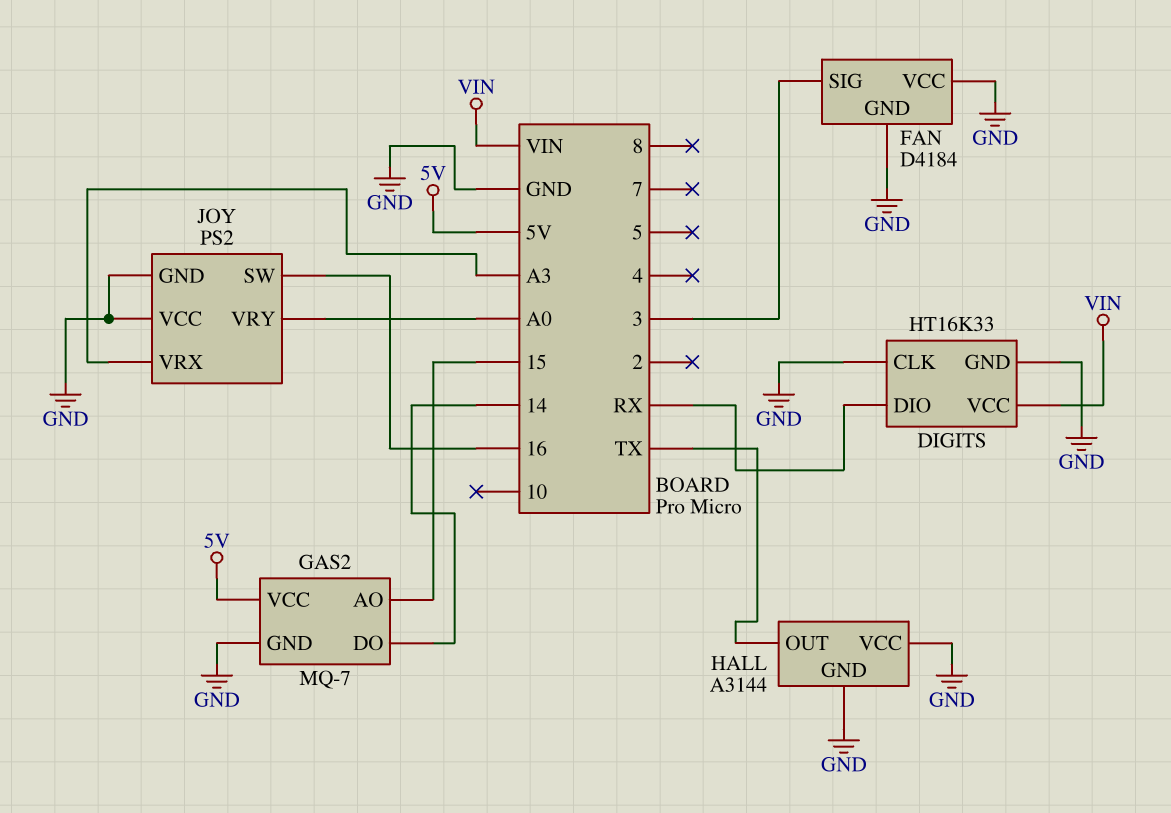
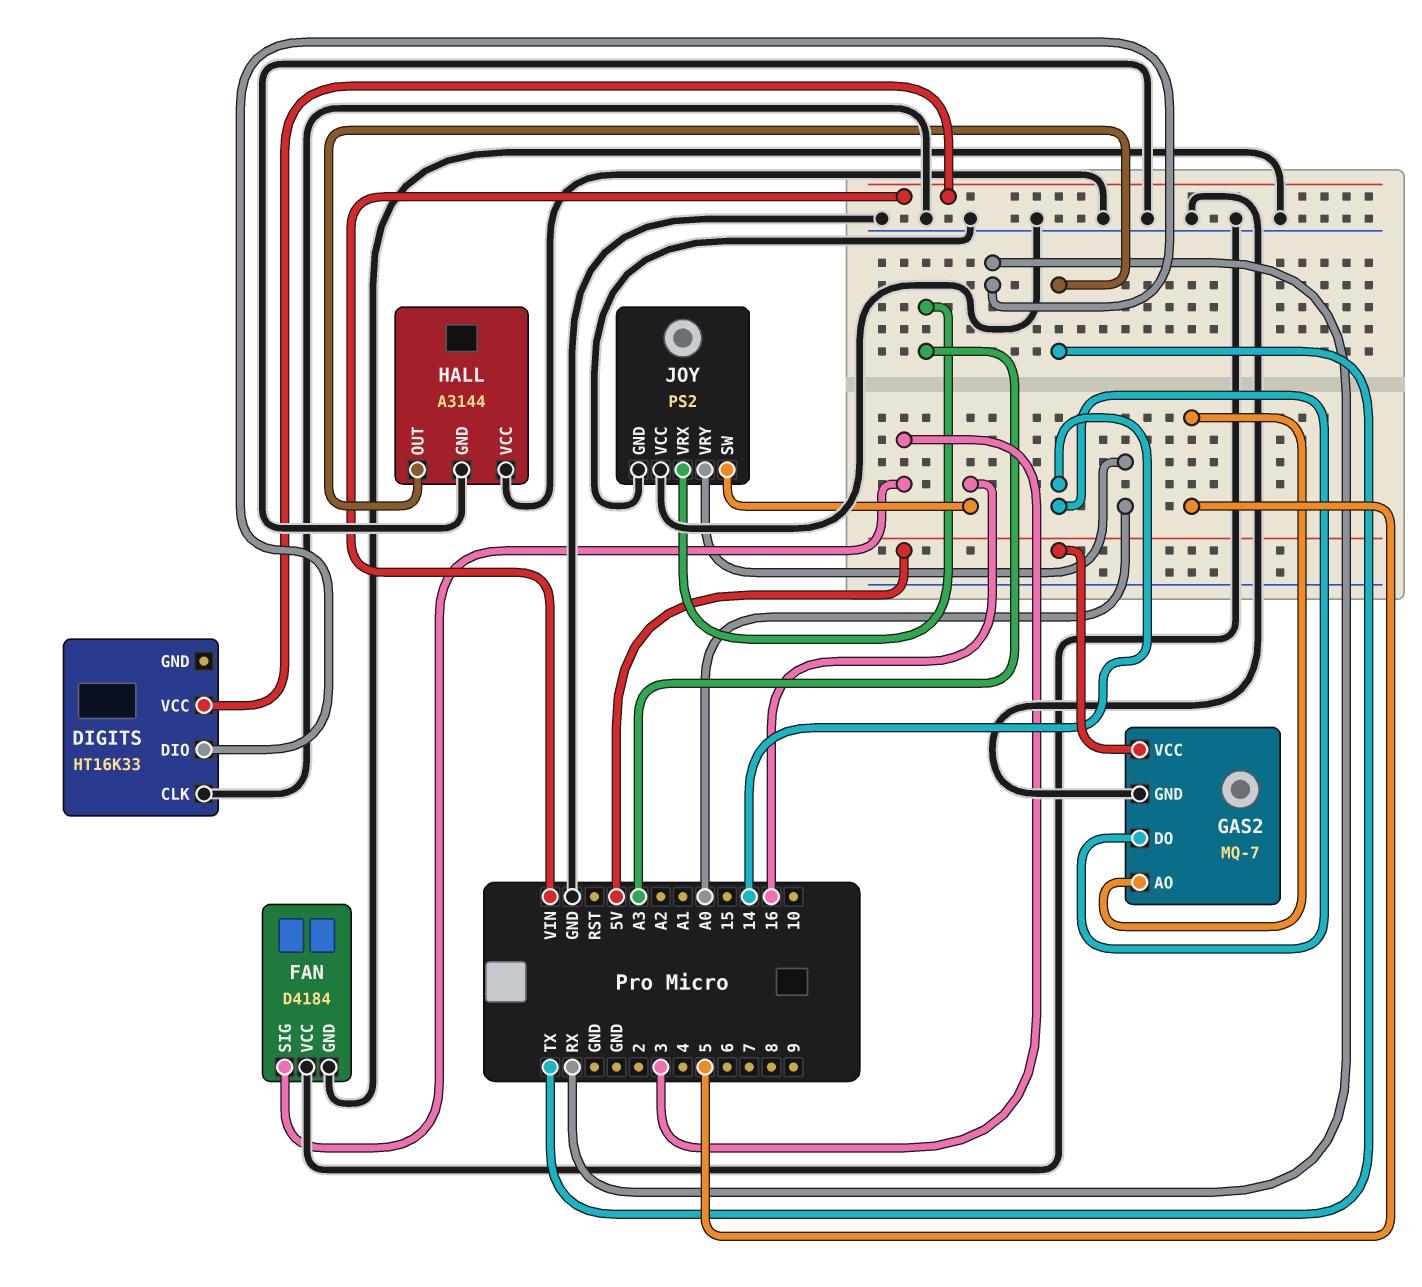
DIGITS pin GND: GND -> none
GAS2 pin AO: 15 -> 5

